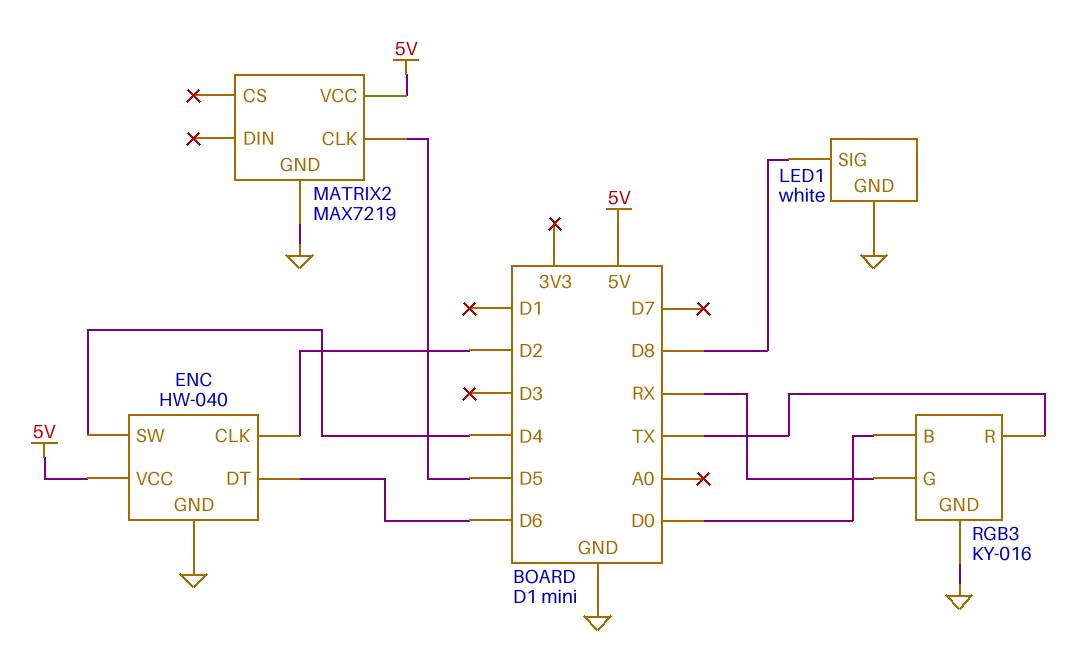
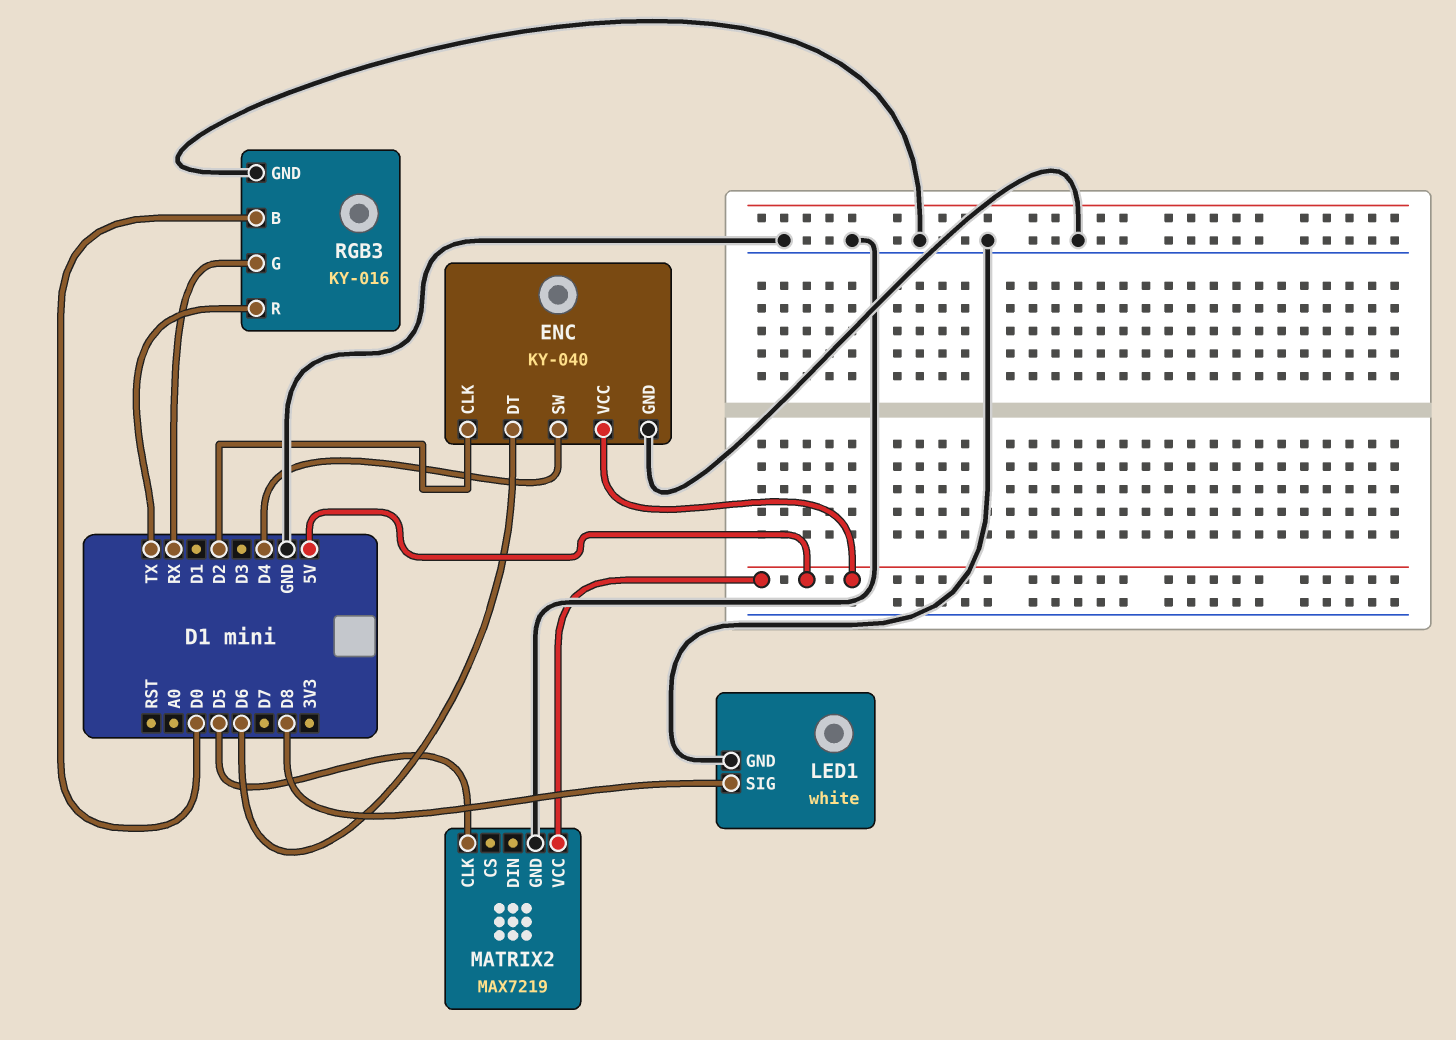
ENC: HW-040 -> KY-040

